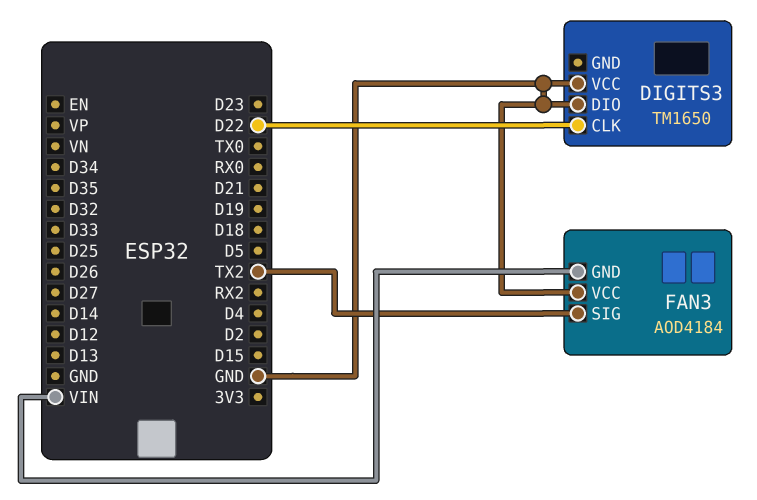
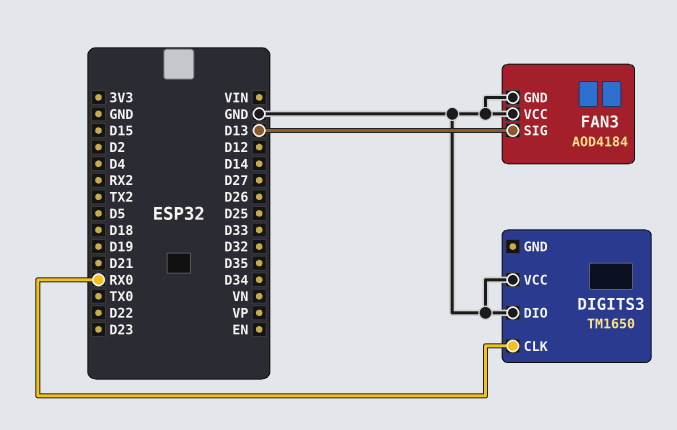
DIGITS3 pin CLK: D22 -> RX0
FAN3 pin GND: VIN -> GND
FAN3 pin SIG: TX2 -> D13

